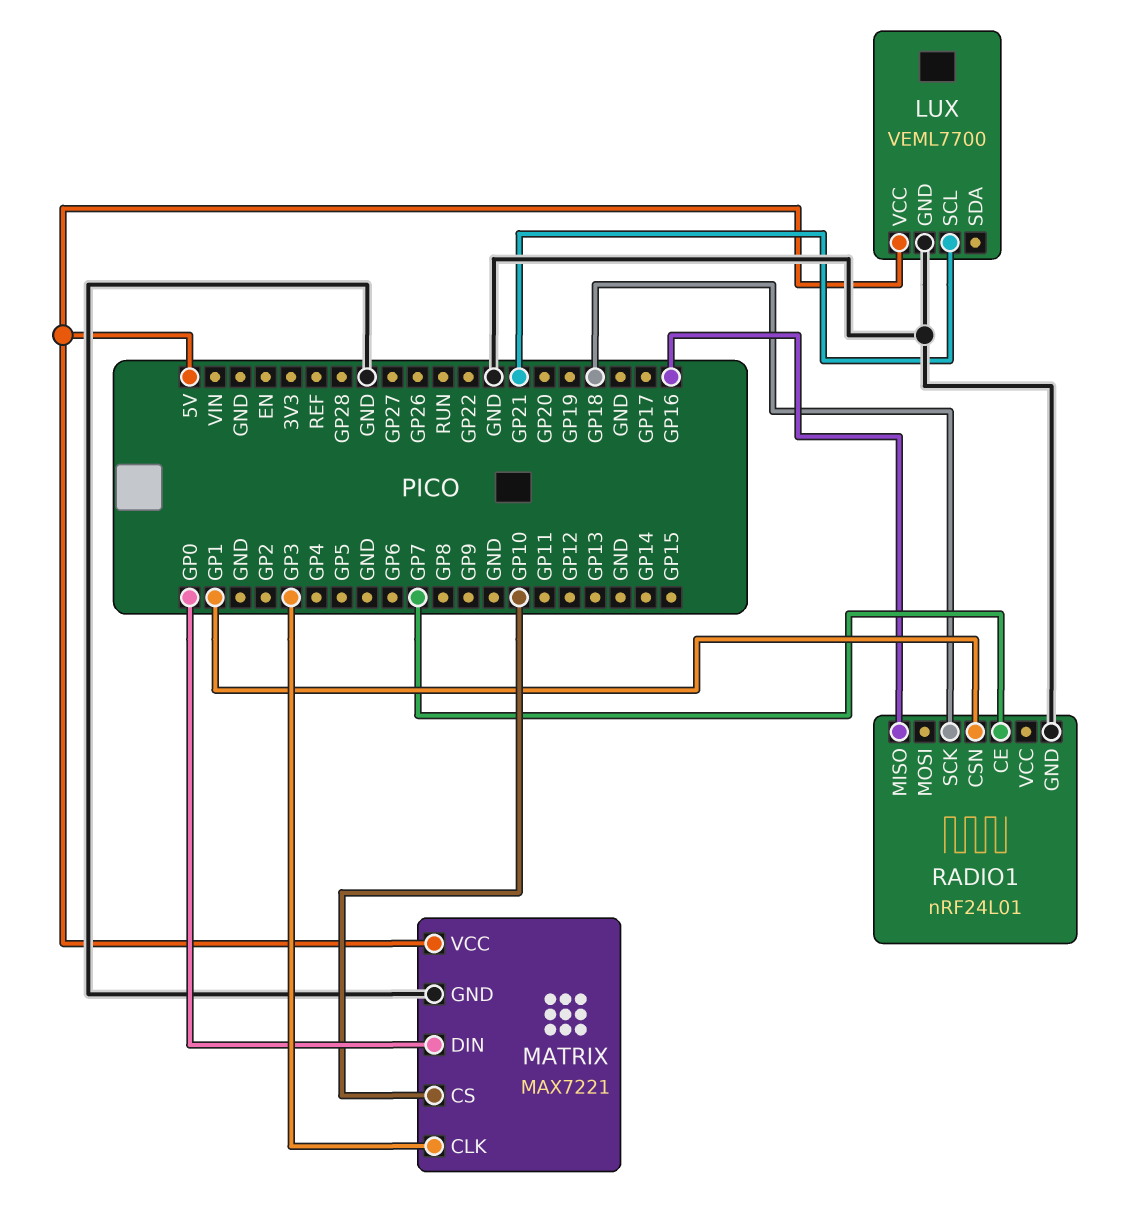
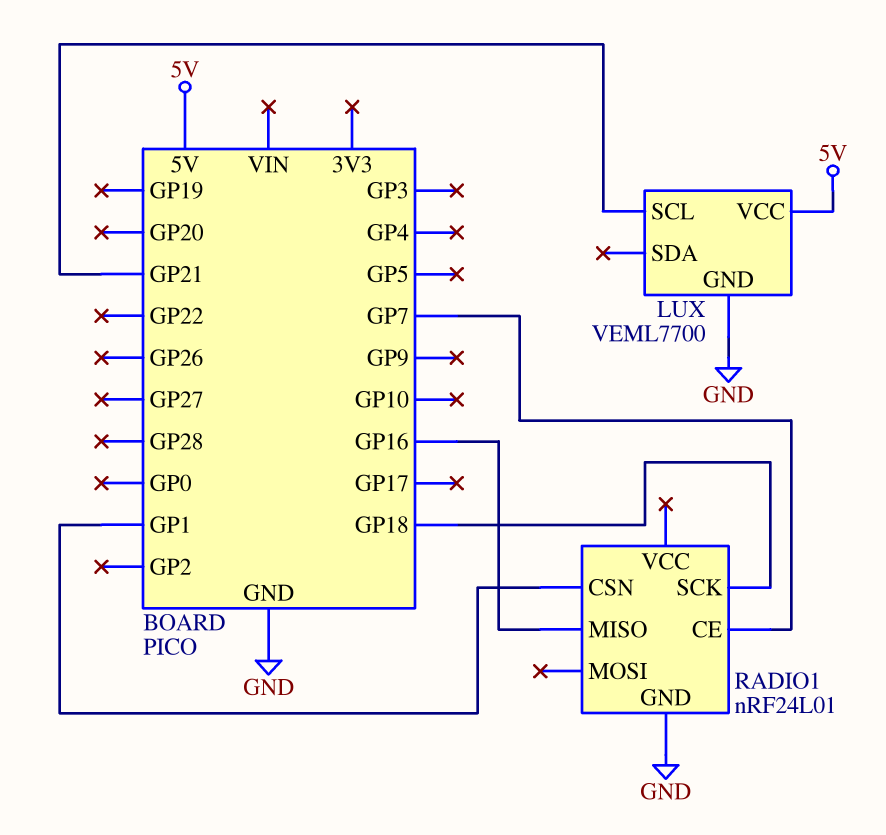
MATRIX: MAX7221 -> none
MATRIX pin CLK: GP3 -> none
MATRIX pin CS: GP10 -> none
MATRIX pin DIN: GP0 -> none
MATRIX pin GND: GND -> none
MATRIX pin VCC: 5V -> none

